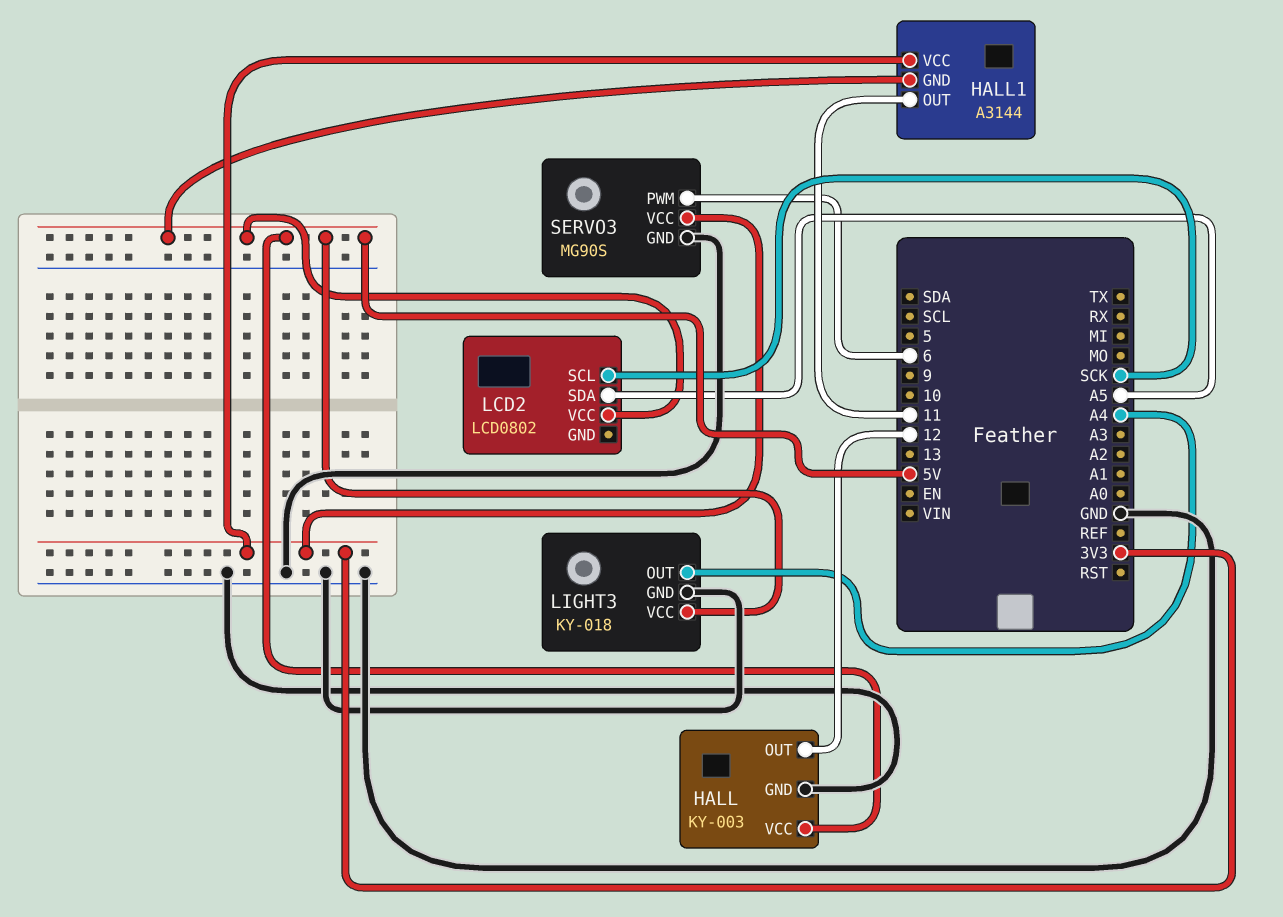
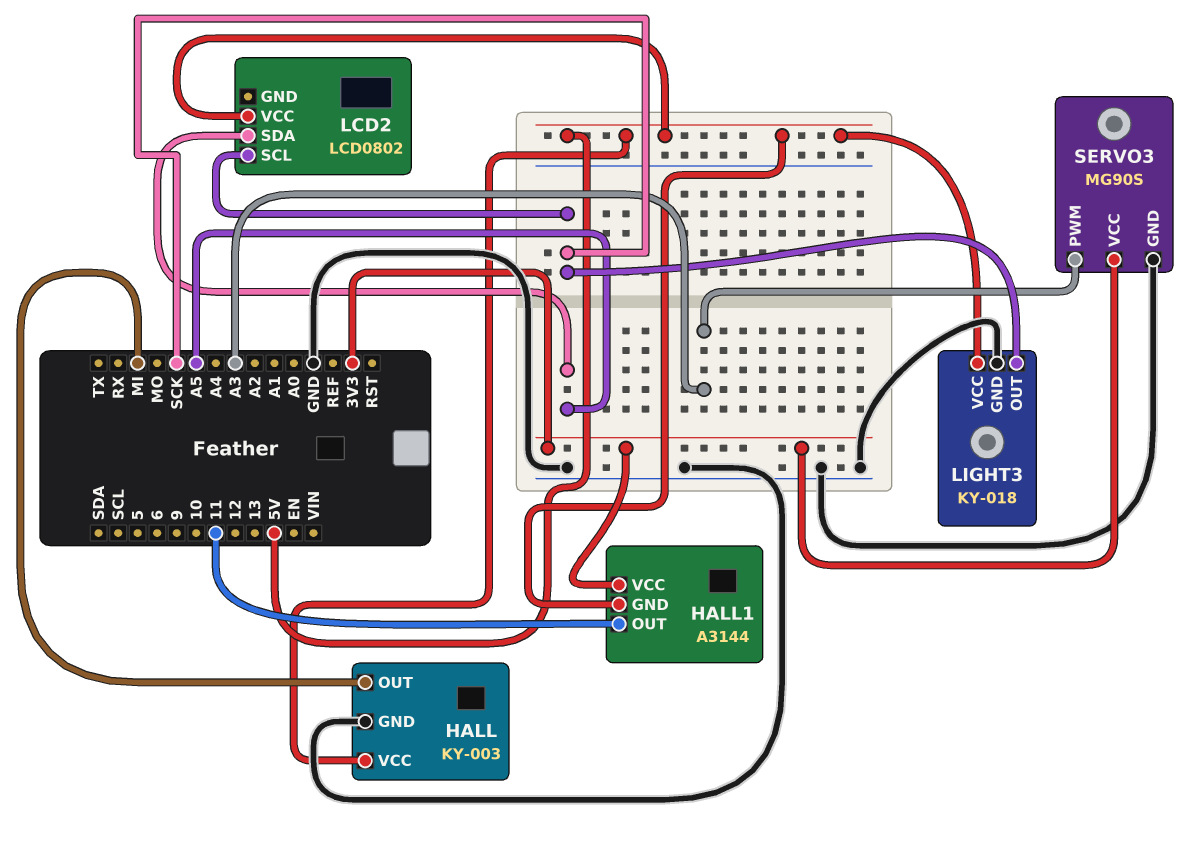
HALL pin OUT: 12 -> MI
LIGHT3 pin OUT: A4 -> SCK
SERVO3 pin PWM: 6 -> A3

